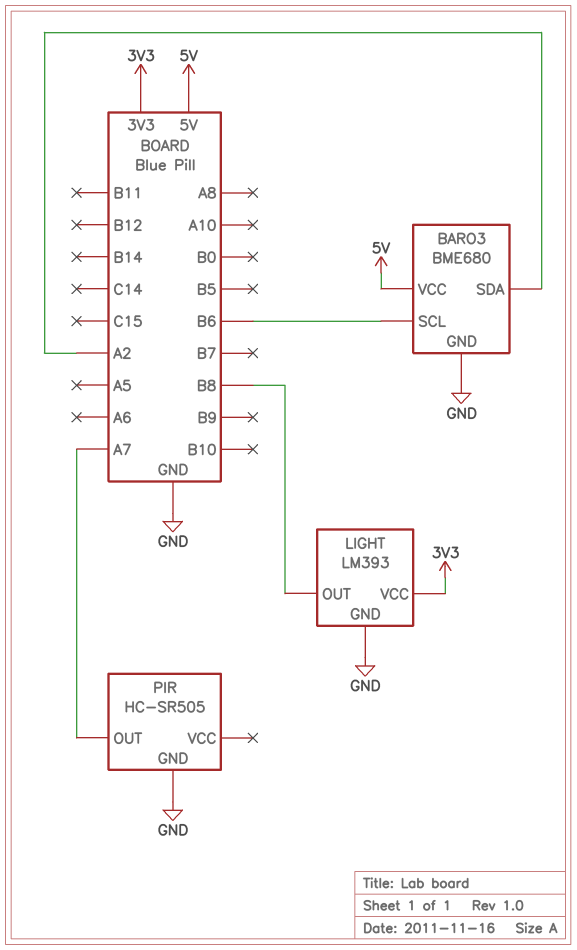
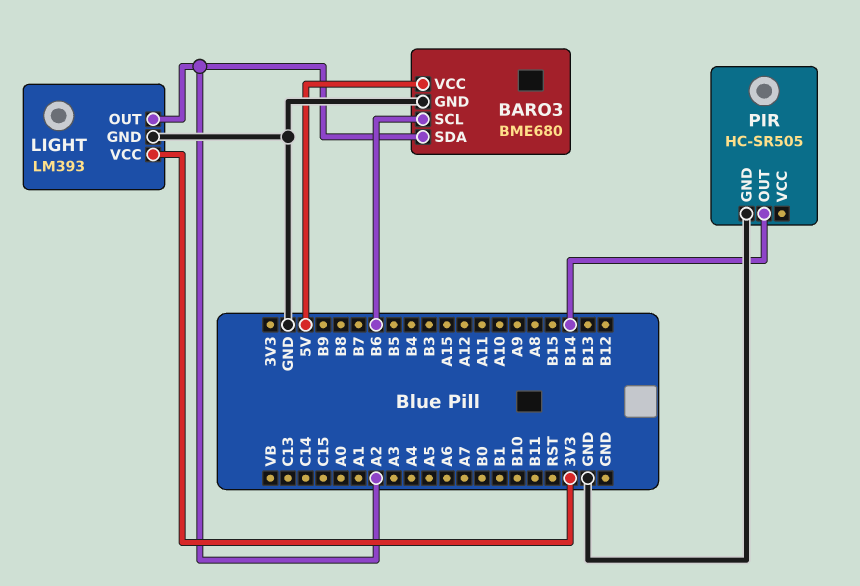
LIGHT pin OUT: B8 -> A2
PIR pin OUT: A7 -> B14

